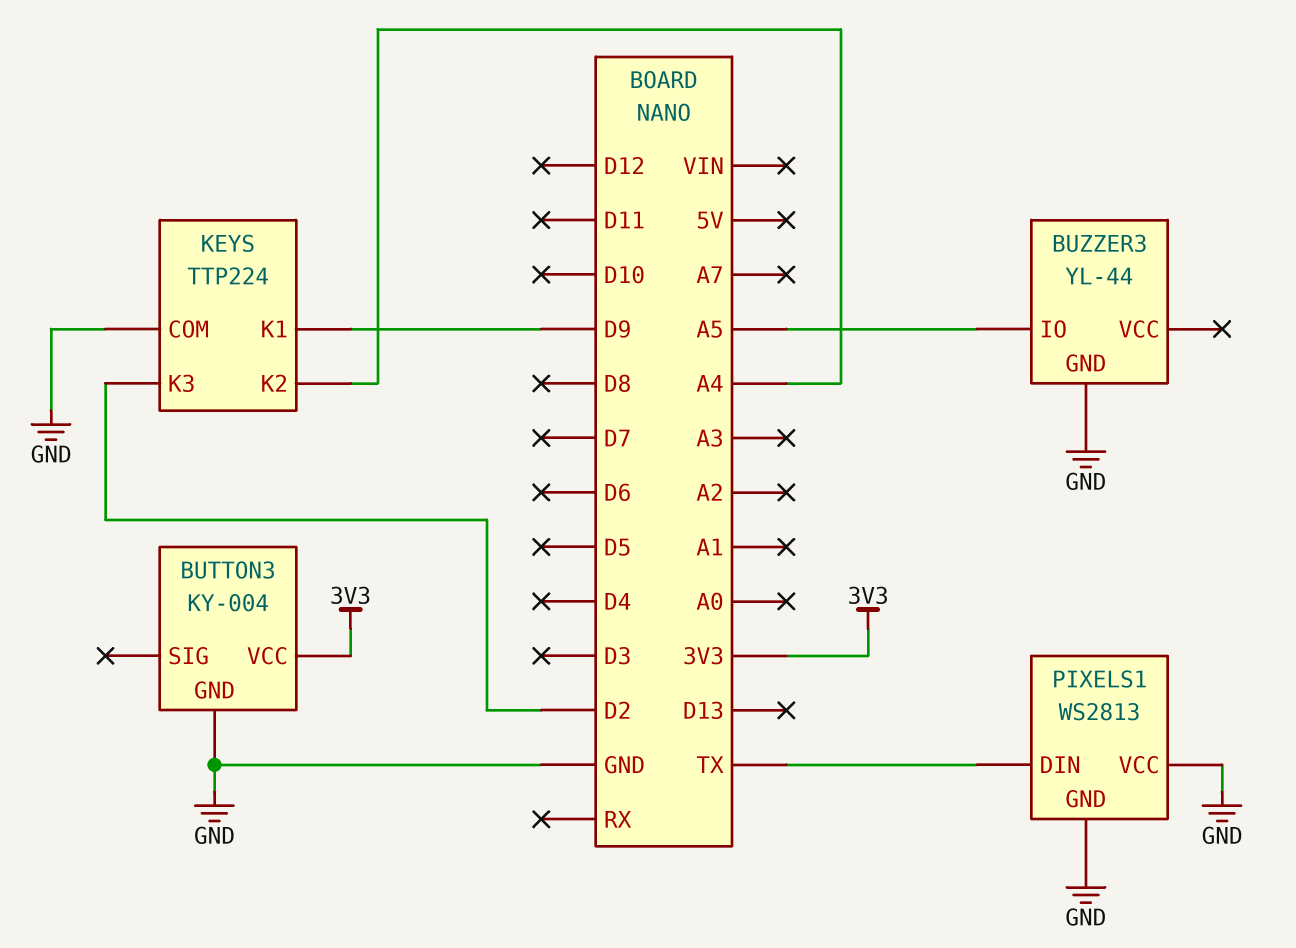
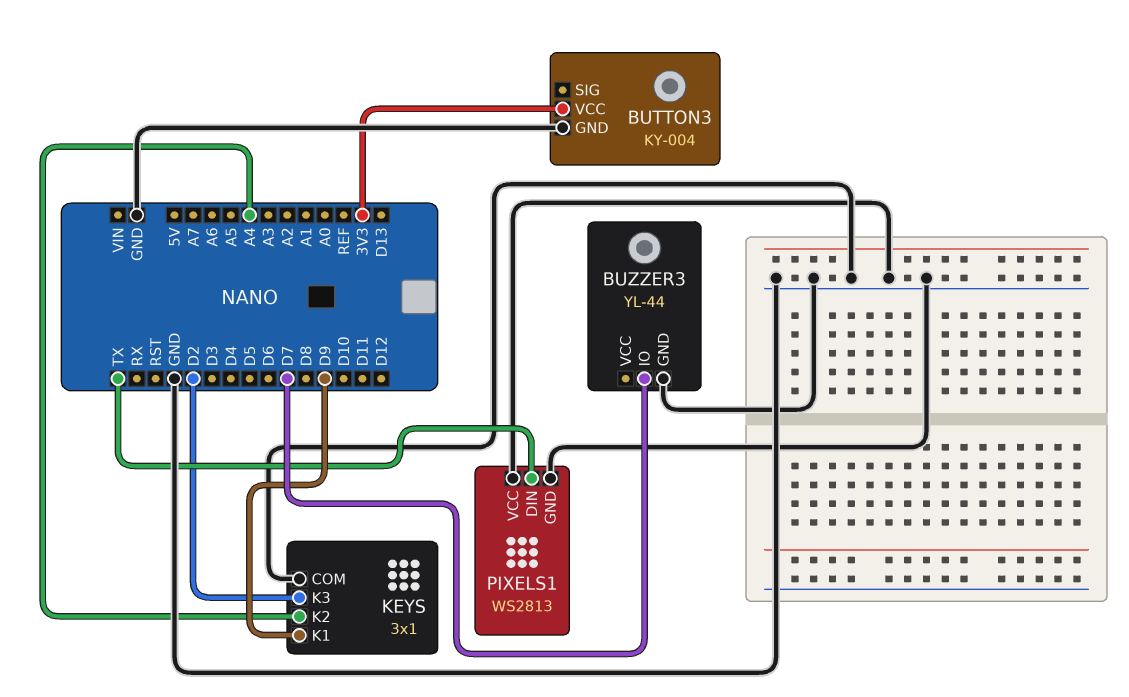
BUZZER3 pin IO: A5 -> D7
KEYS: TTP224 -> 3x1

